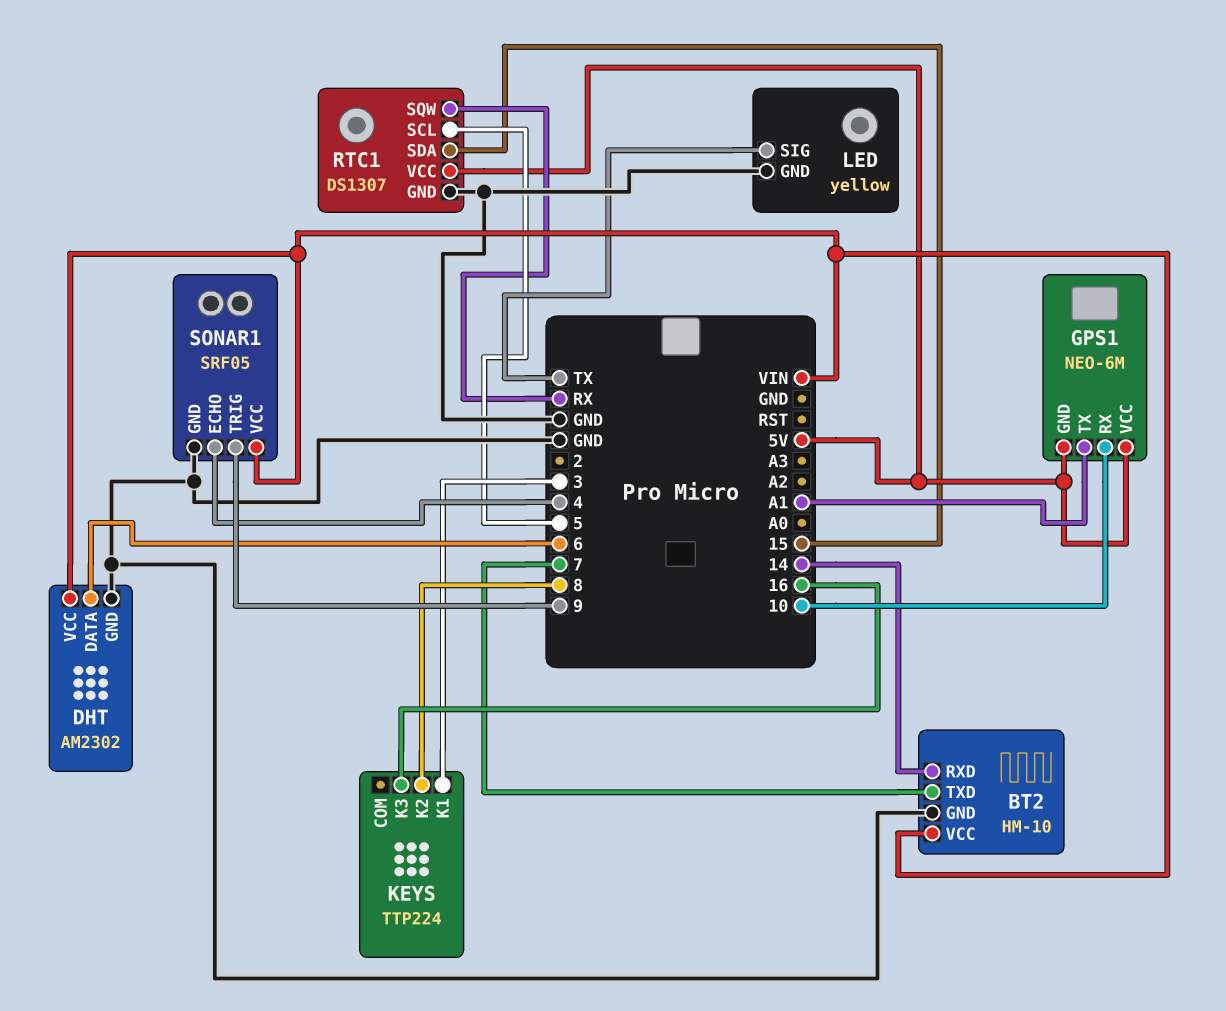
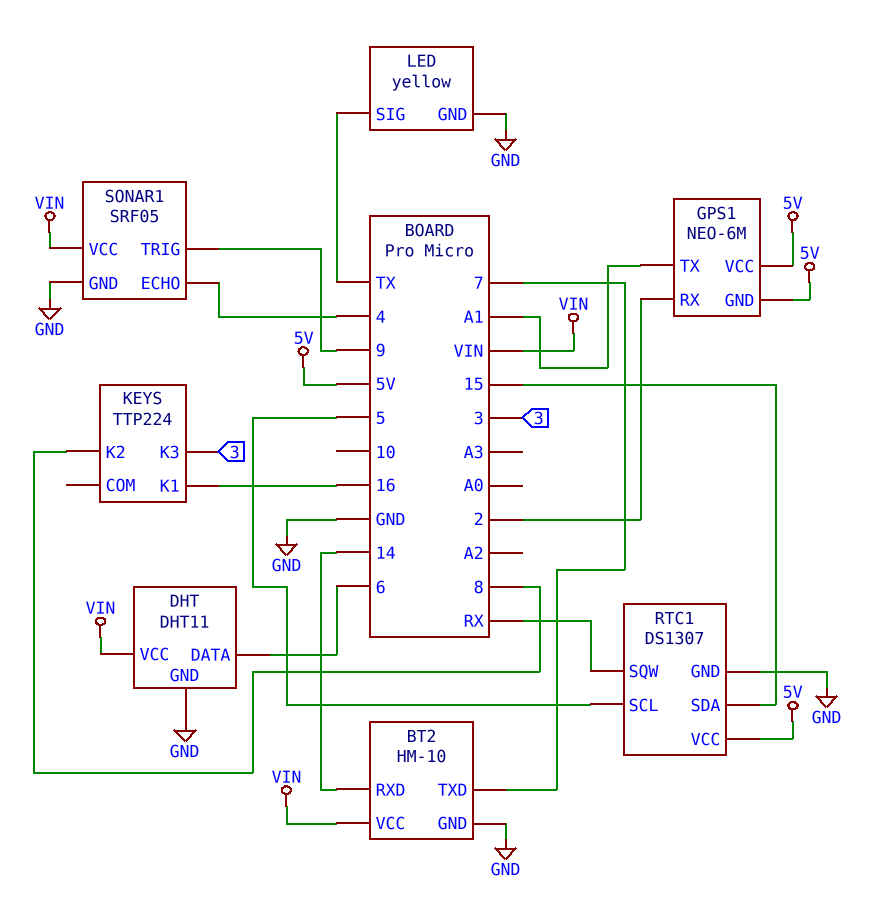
DHT: AM2302 -> DHT11
GPS1 pin RX: 10 -> 2
KEYS pin K1: 3 -> 16
KEYS pin K3: 16 -> 3

